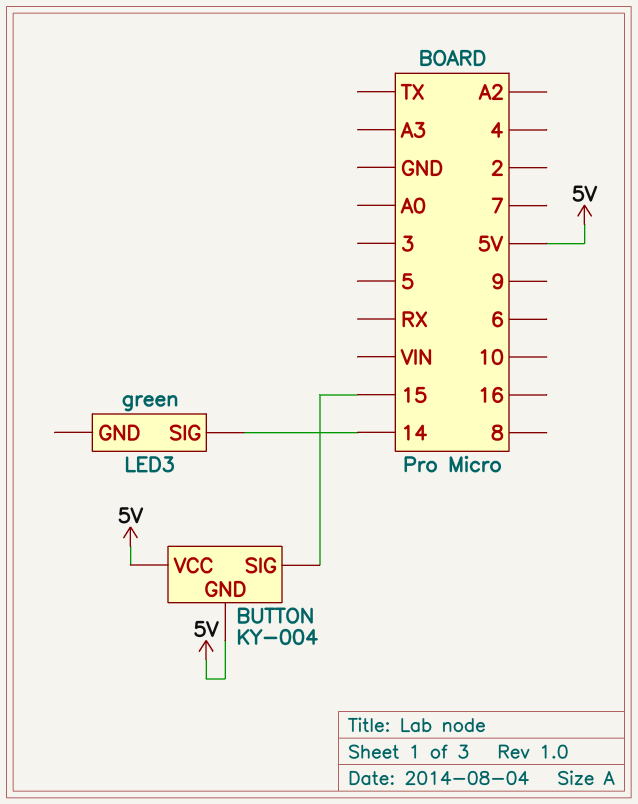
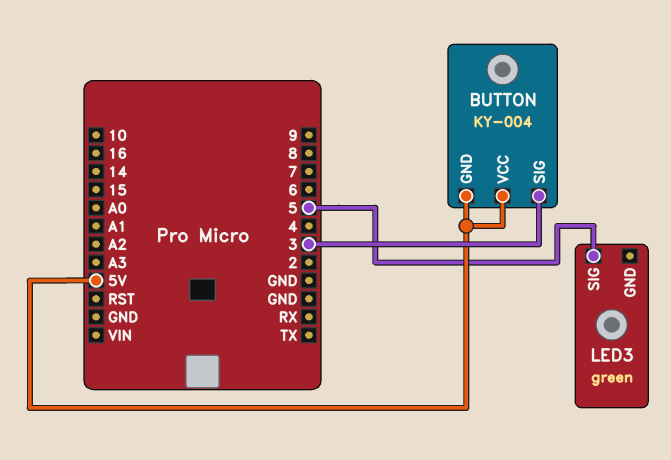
BUTTON pin SIG: 15 -> 3
LED3 pin SIG: 14 -> 5

